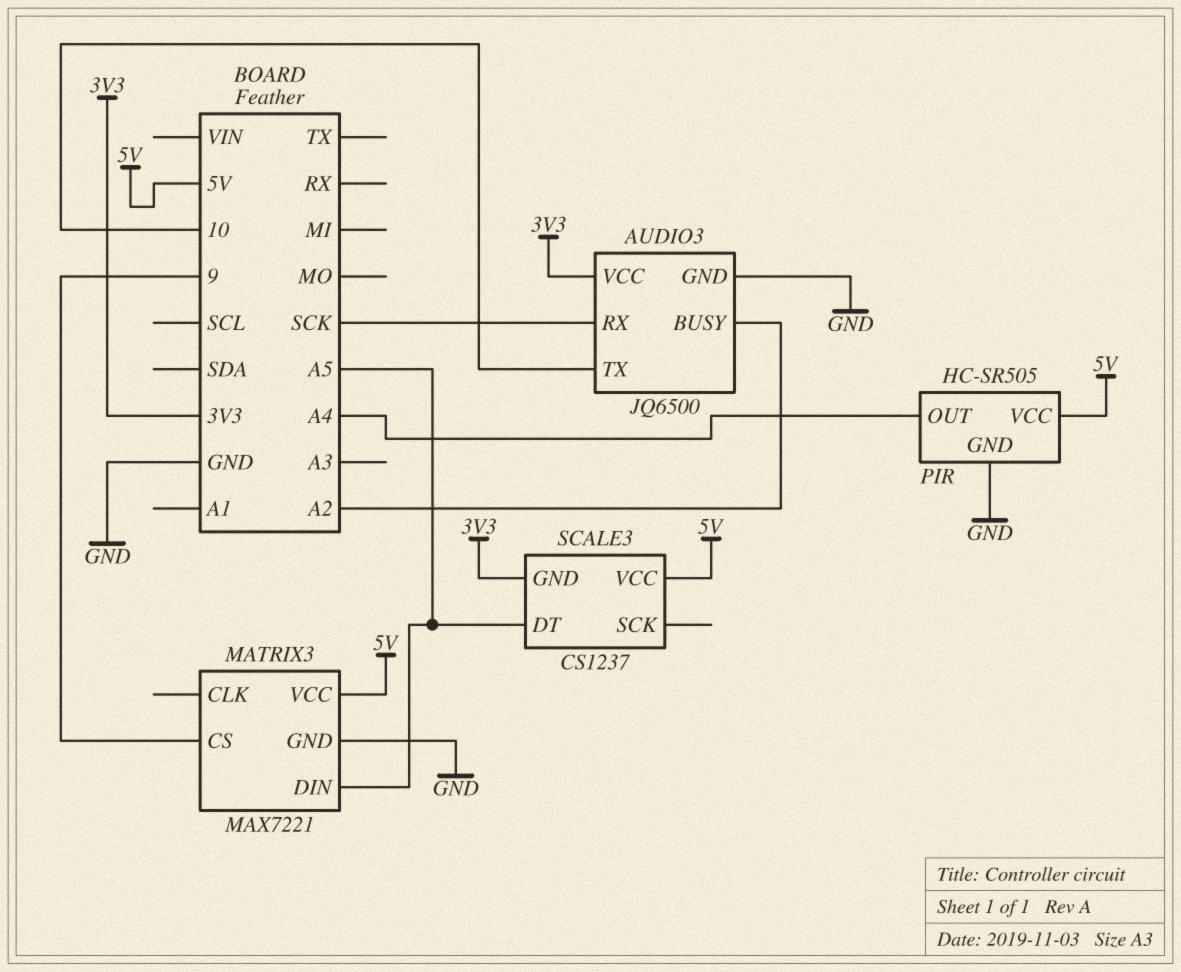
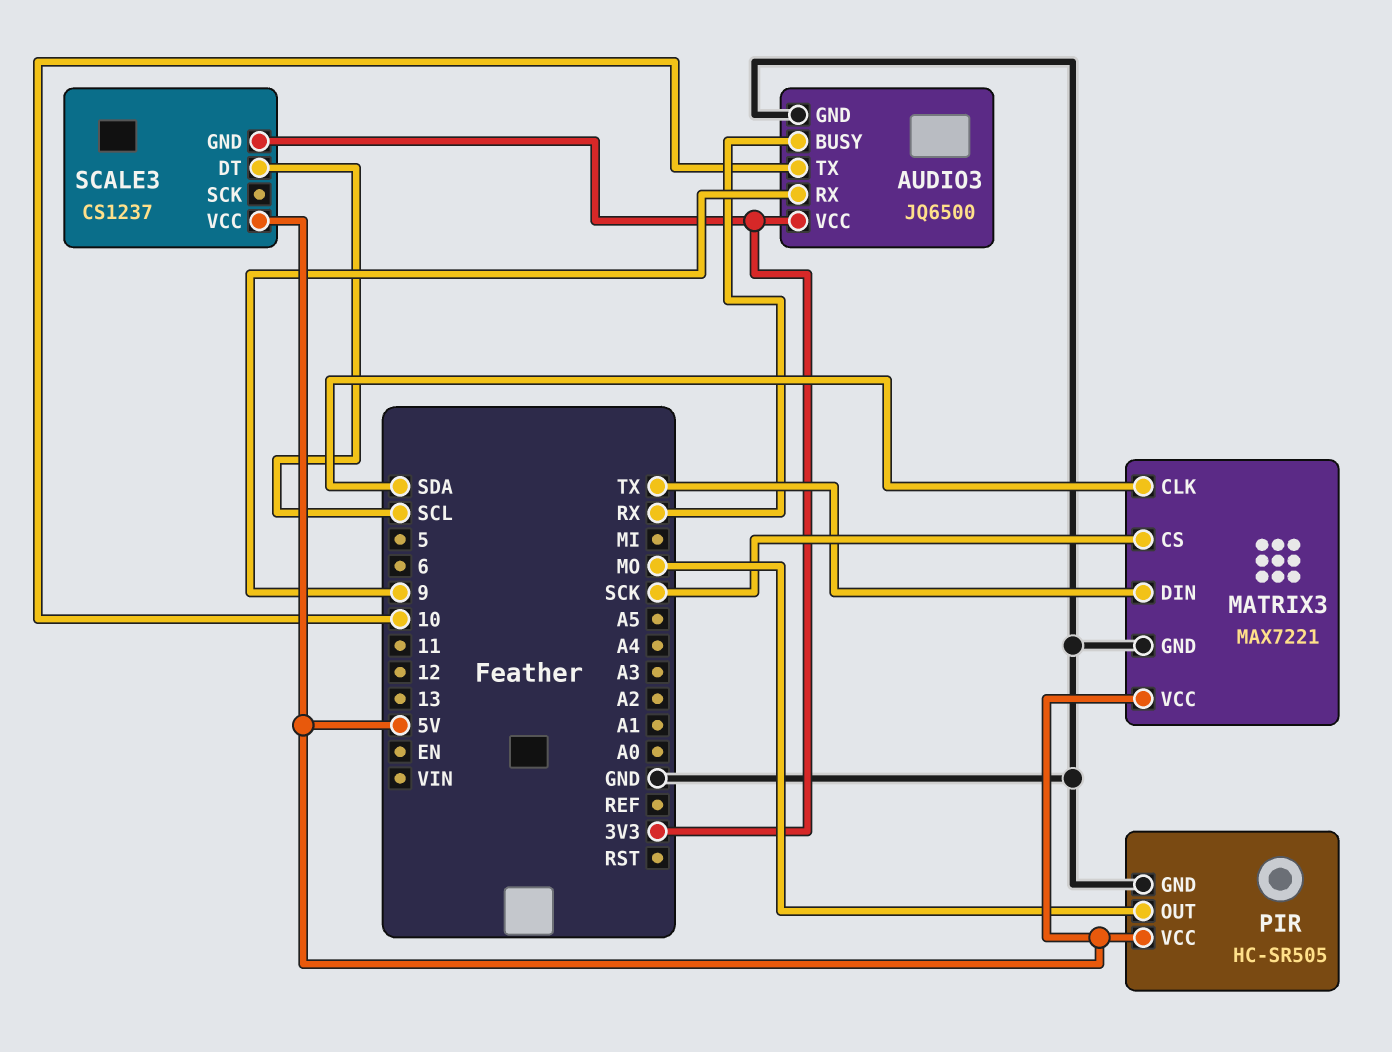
AUDIO3 pin BUSY: A2 -> RX
AUDIO3 pin RX: SCK -> 9
MATRIX3 pin CLK: none -> SDA
MATRIX3 pin CS: 9 -> SCK
MATRIX3 pin DIN: A5 -> TX
PIR pin OUT: A4 -> MO
SCALE3 pin DT: A5 -> SCL

